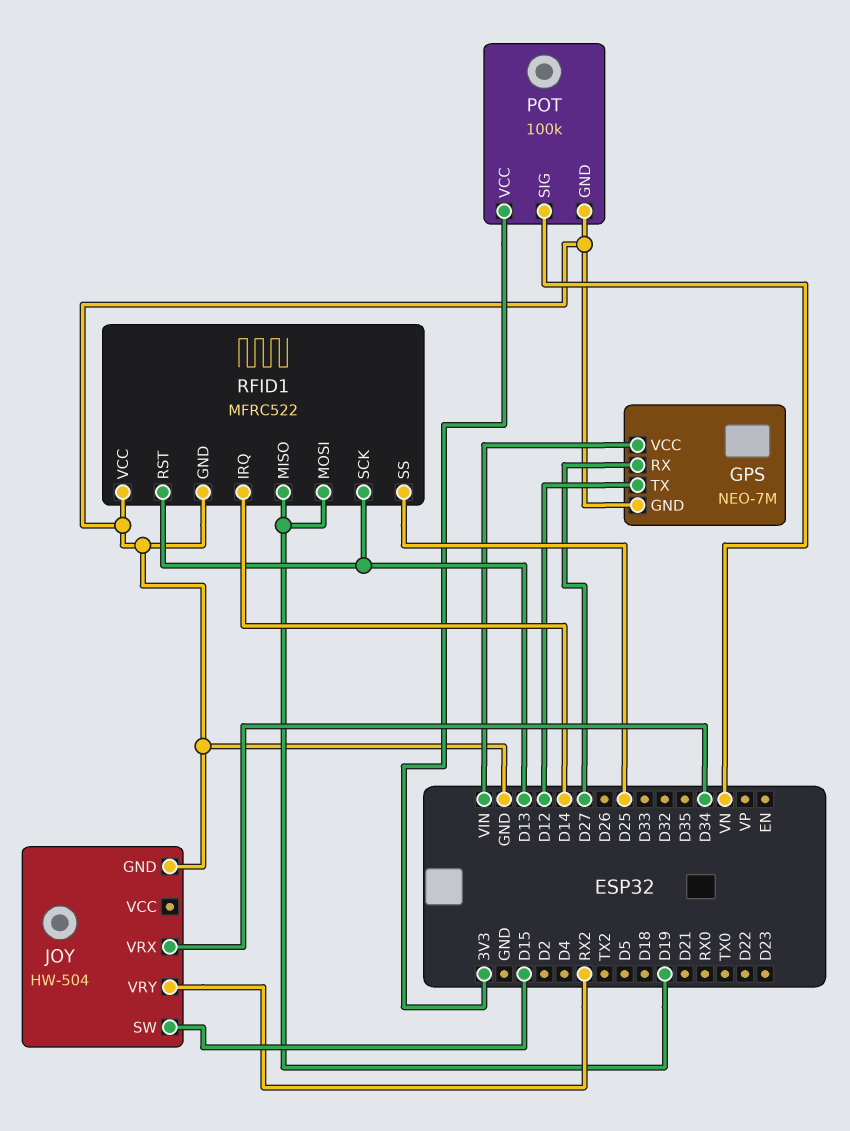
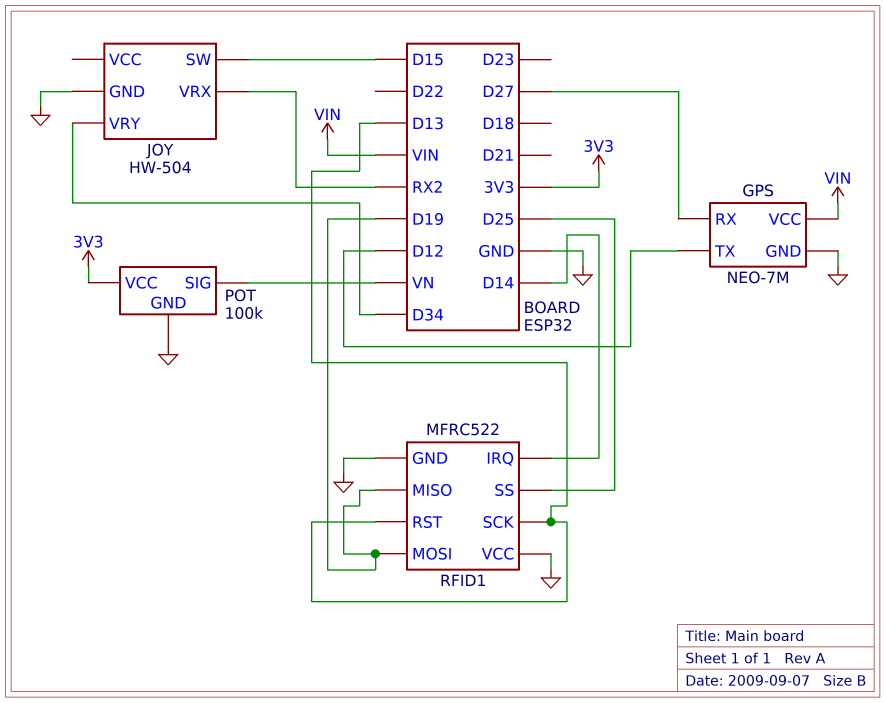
JOY pin VRX: D34 -> RX2
JOY pin VRY: RX2 -> D34

